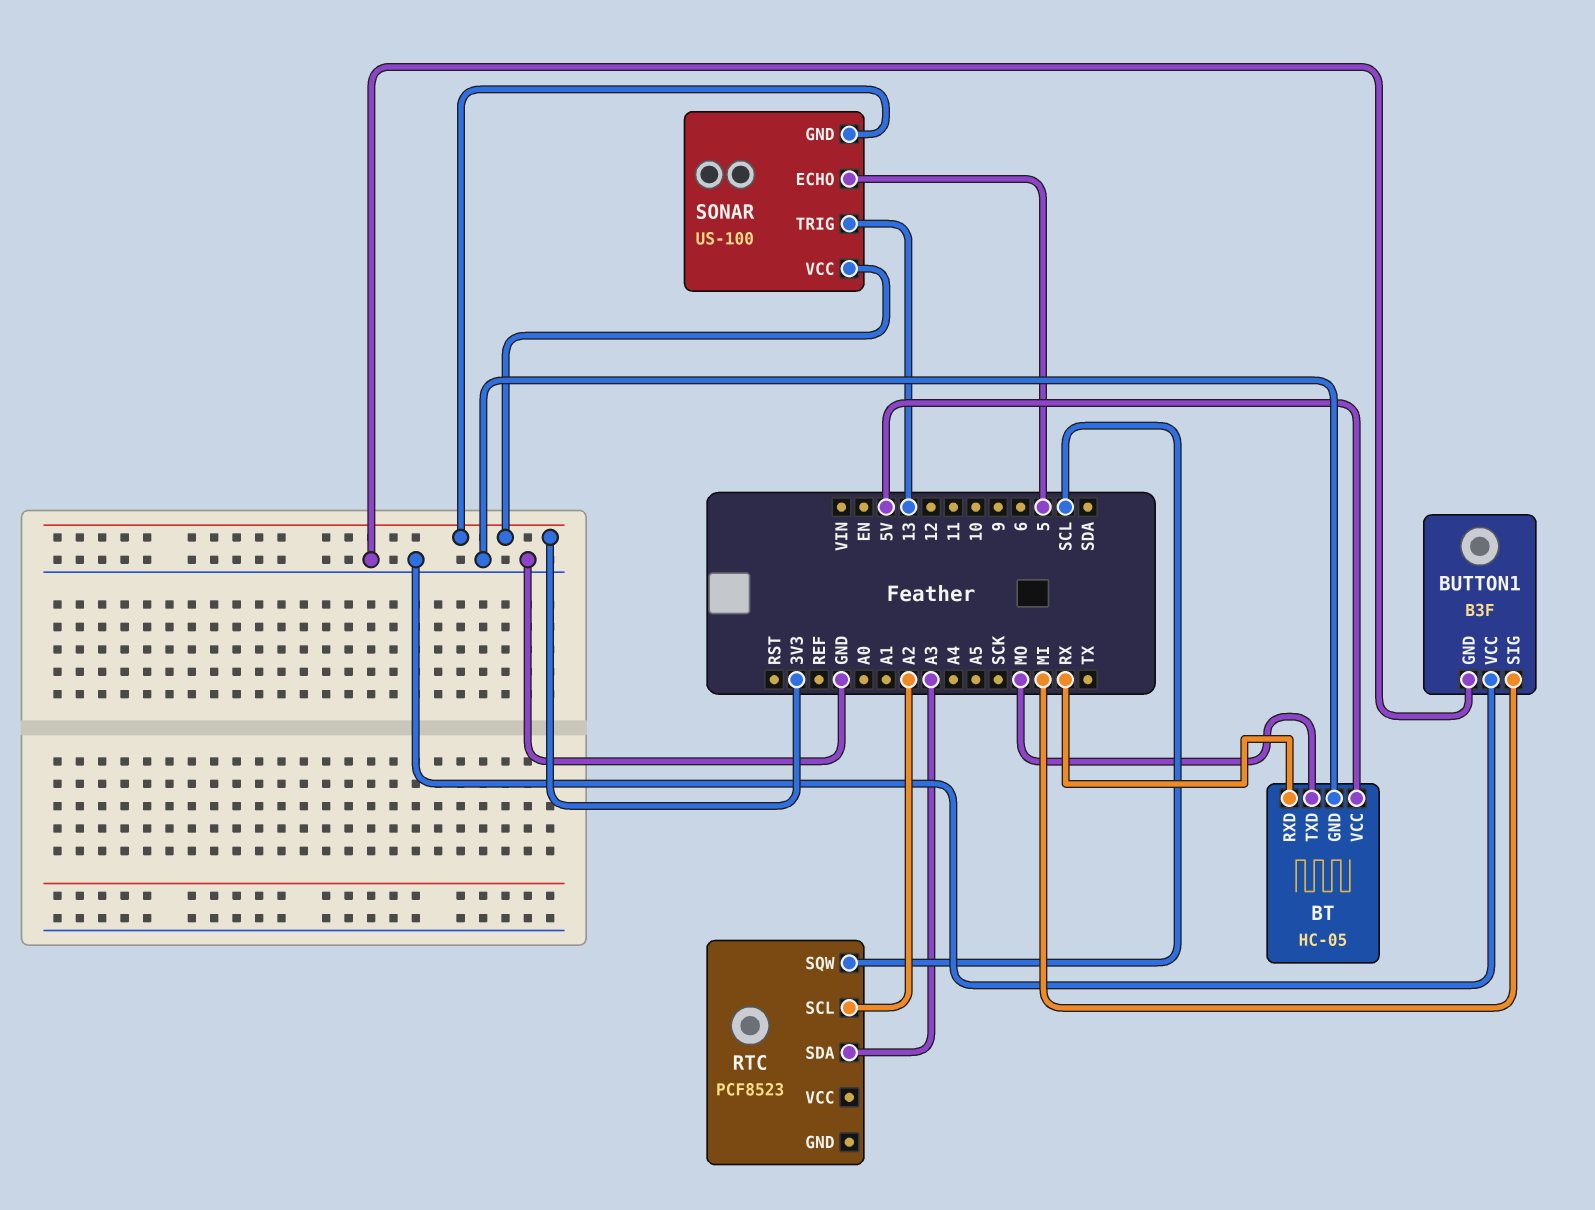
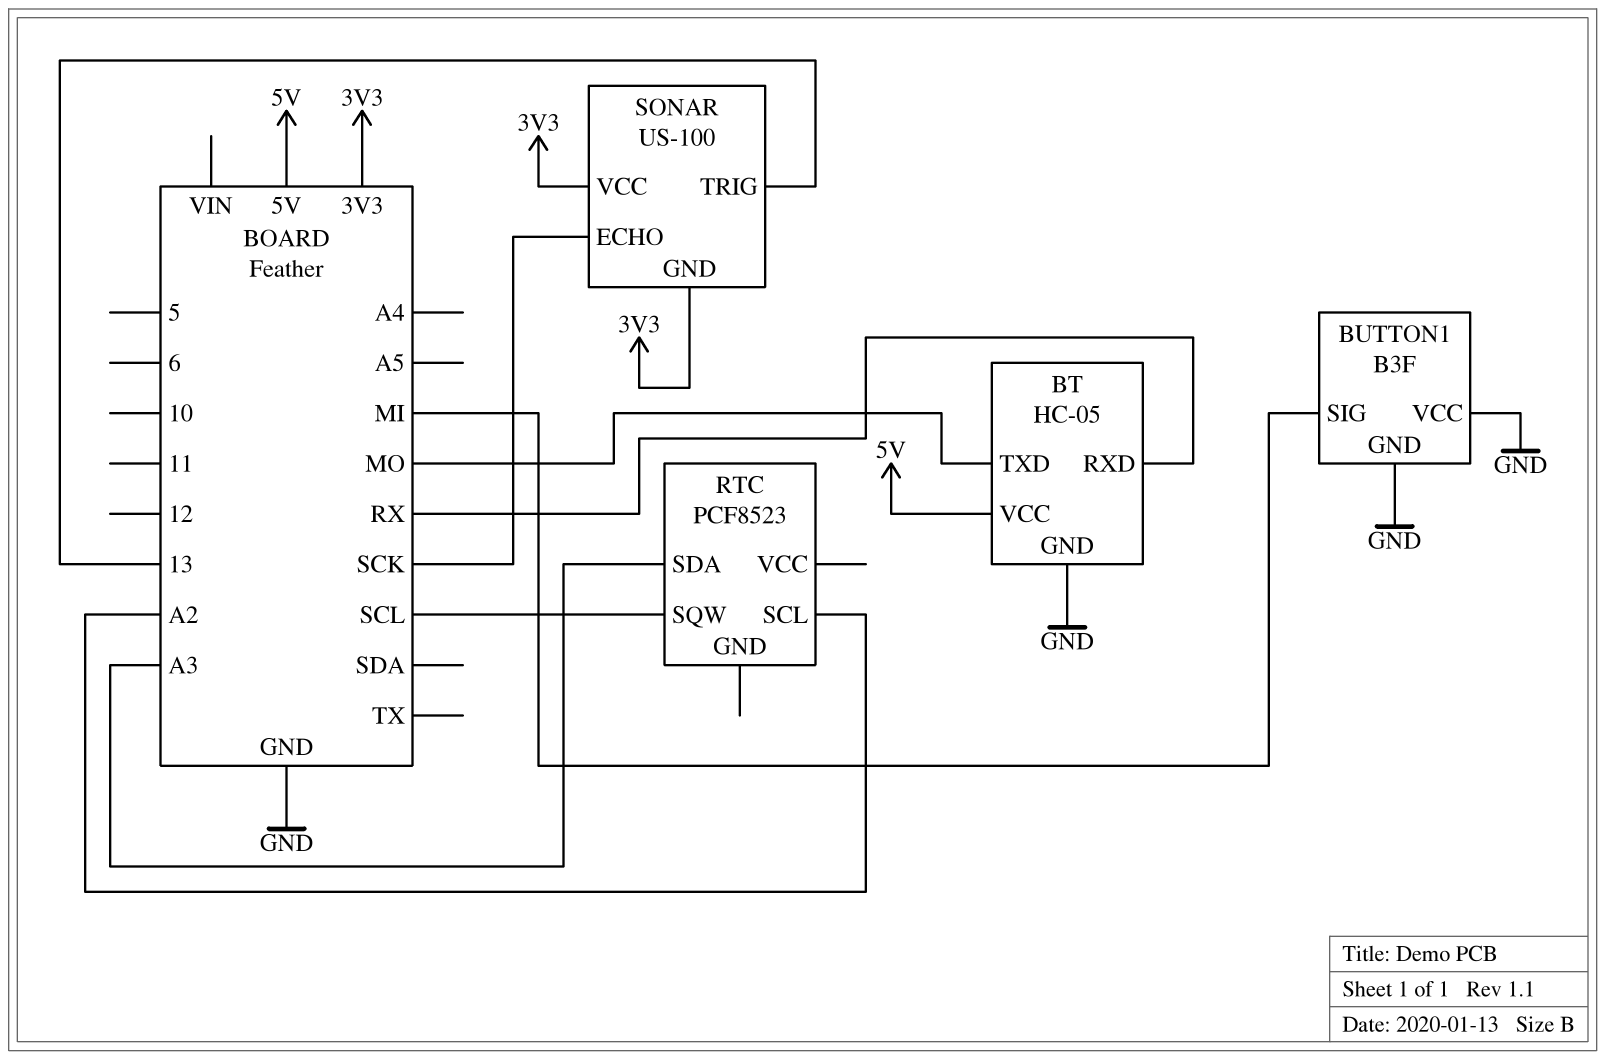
SONAR pin ECHO: 5 -> SCK

